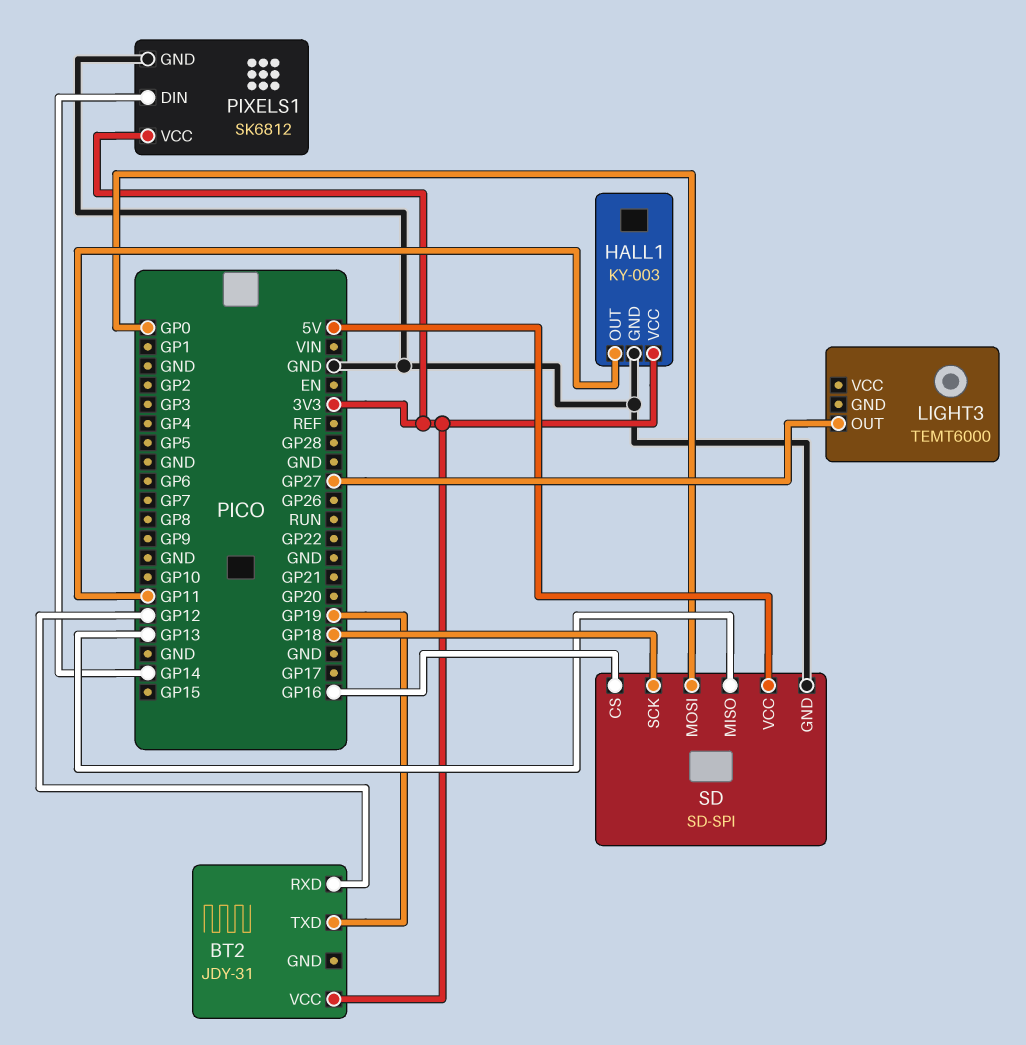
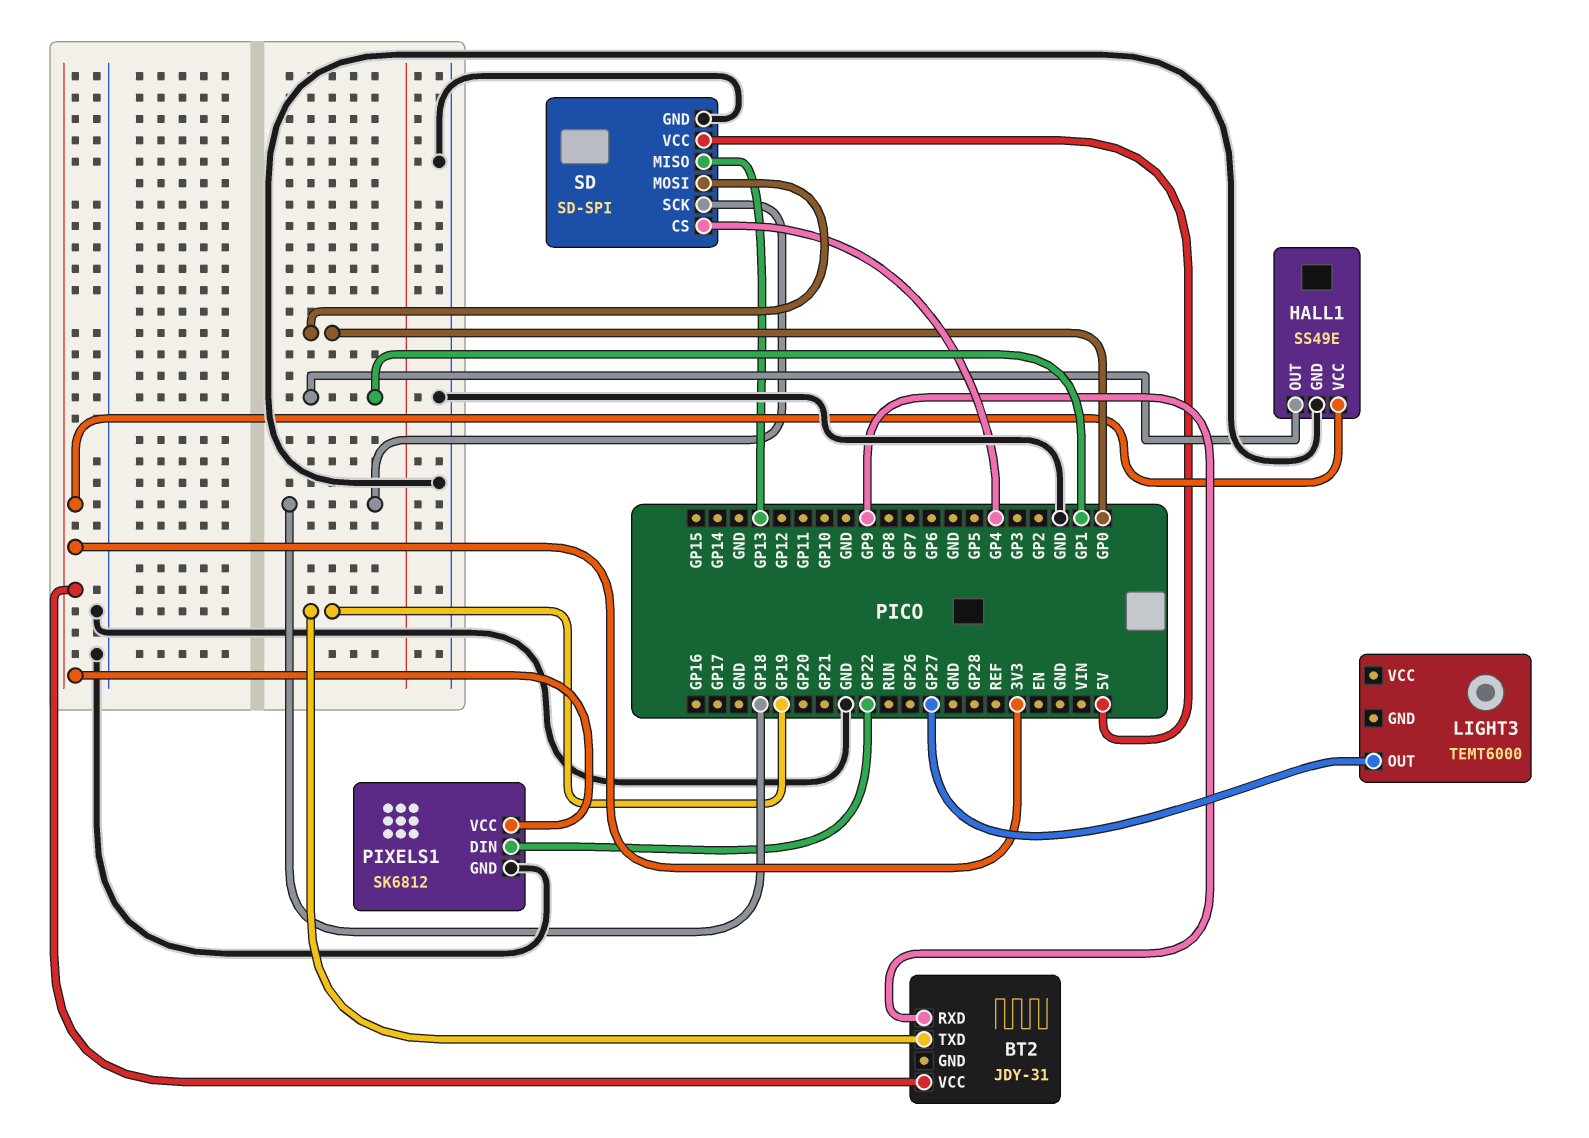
BT2 pin RXD: GP12 -> GP9
HALL1: KY-003 -> SS49E
HALL1 pin OUT: GP11 -> GP1
PIXELS1 pin DIN: GP14 -> GP22
SD pin CS: GP16 -> GP4

